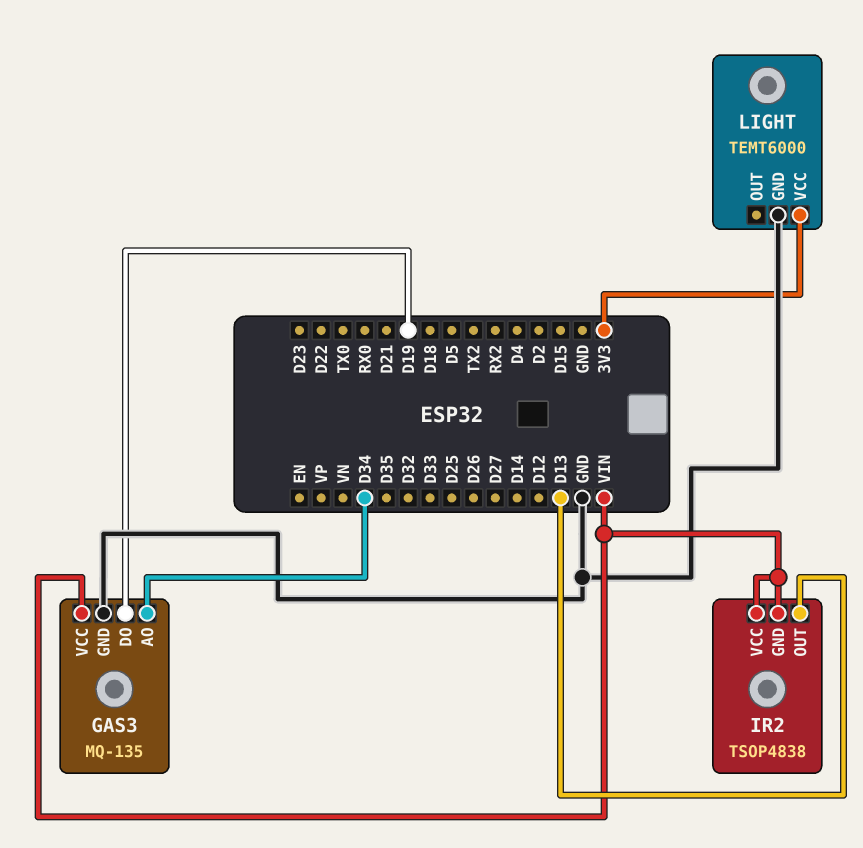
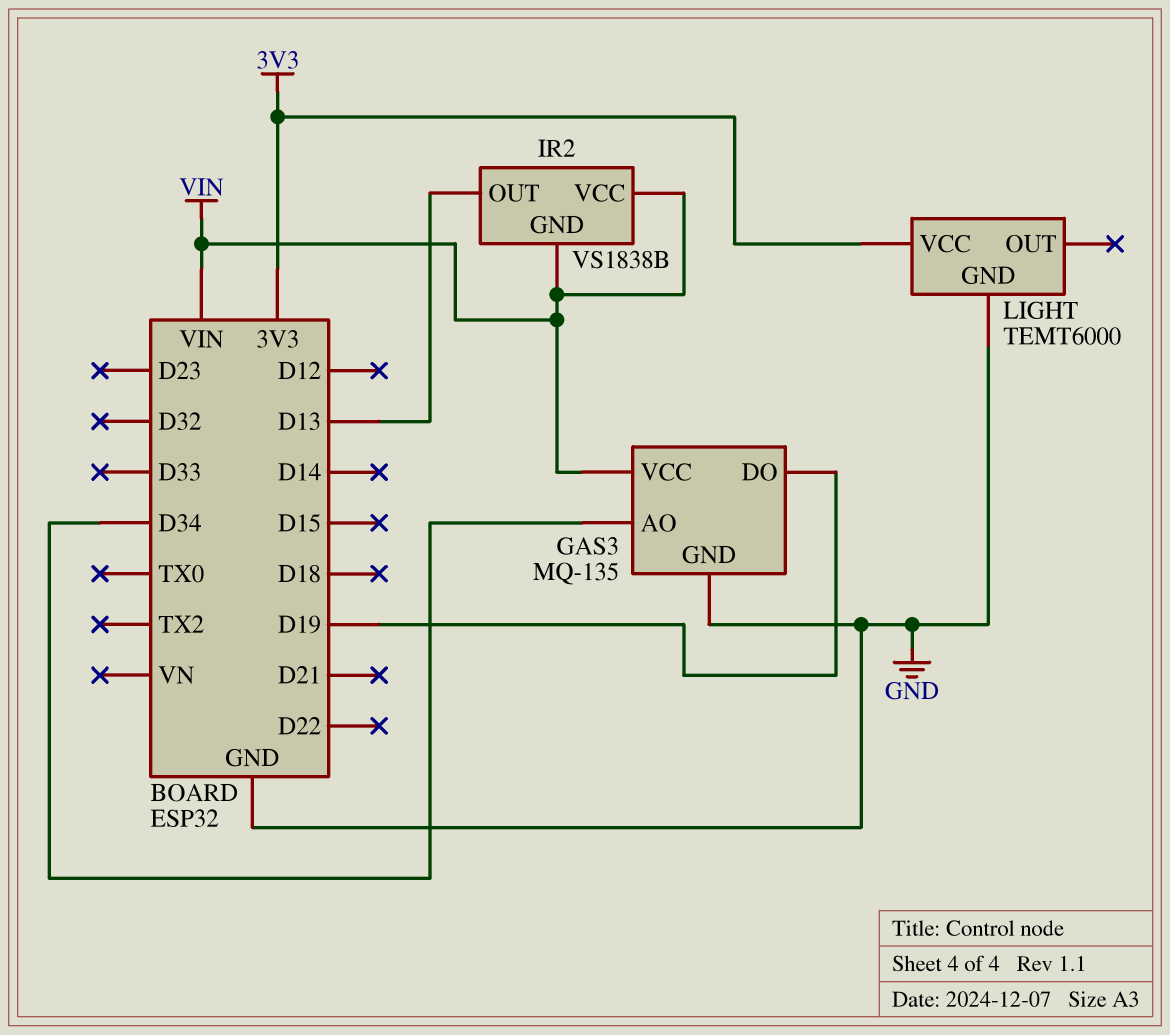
IR2: TSOP4838 -> VS1838B

